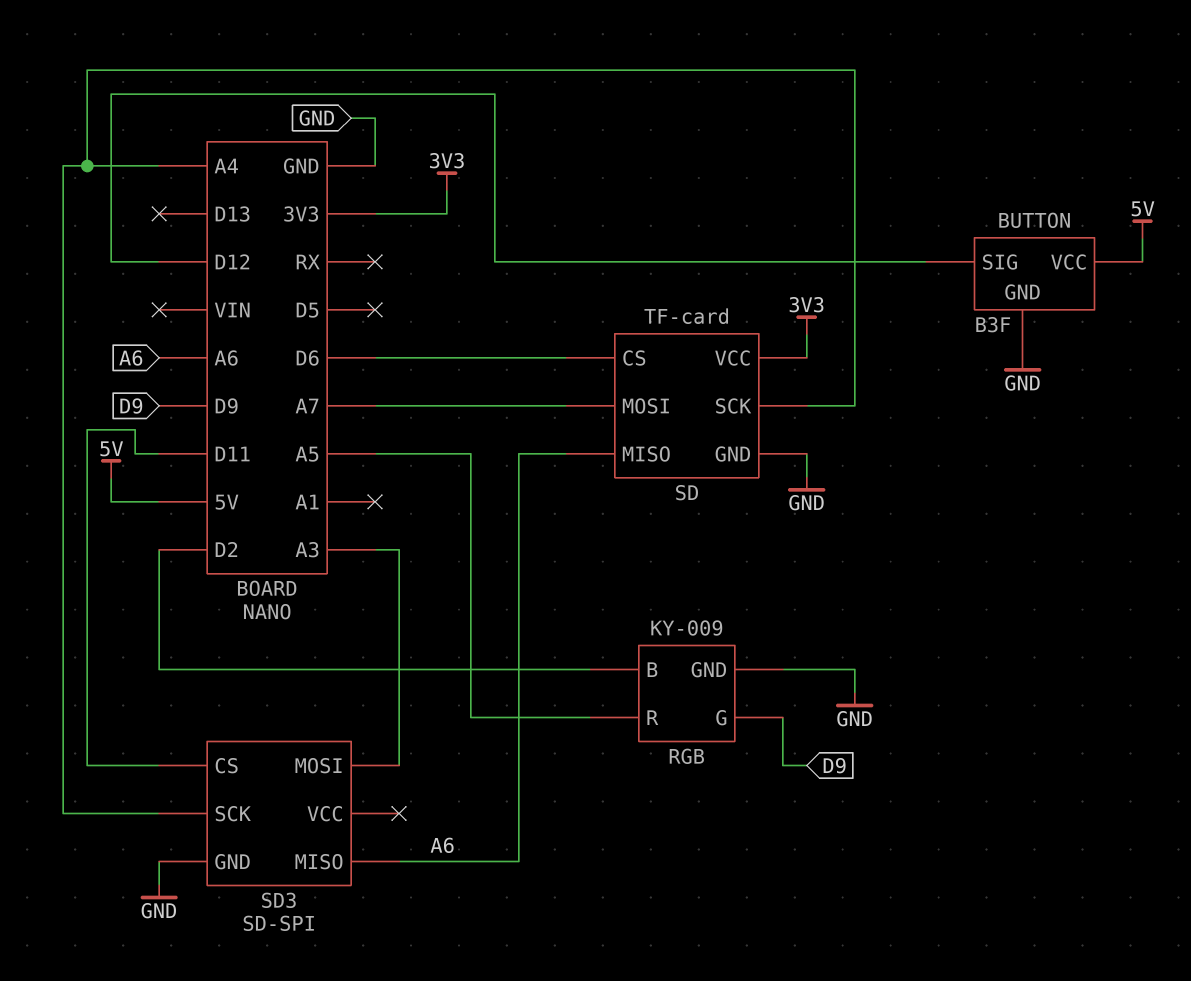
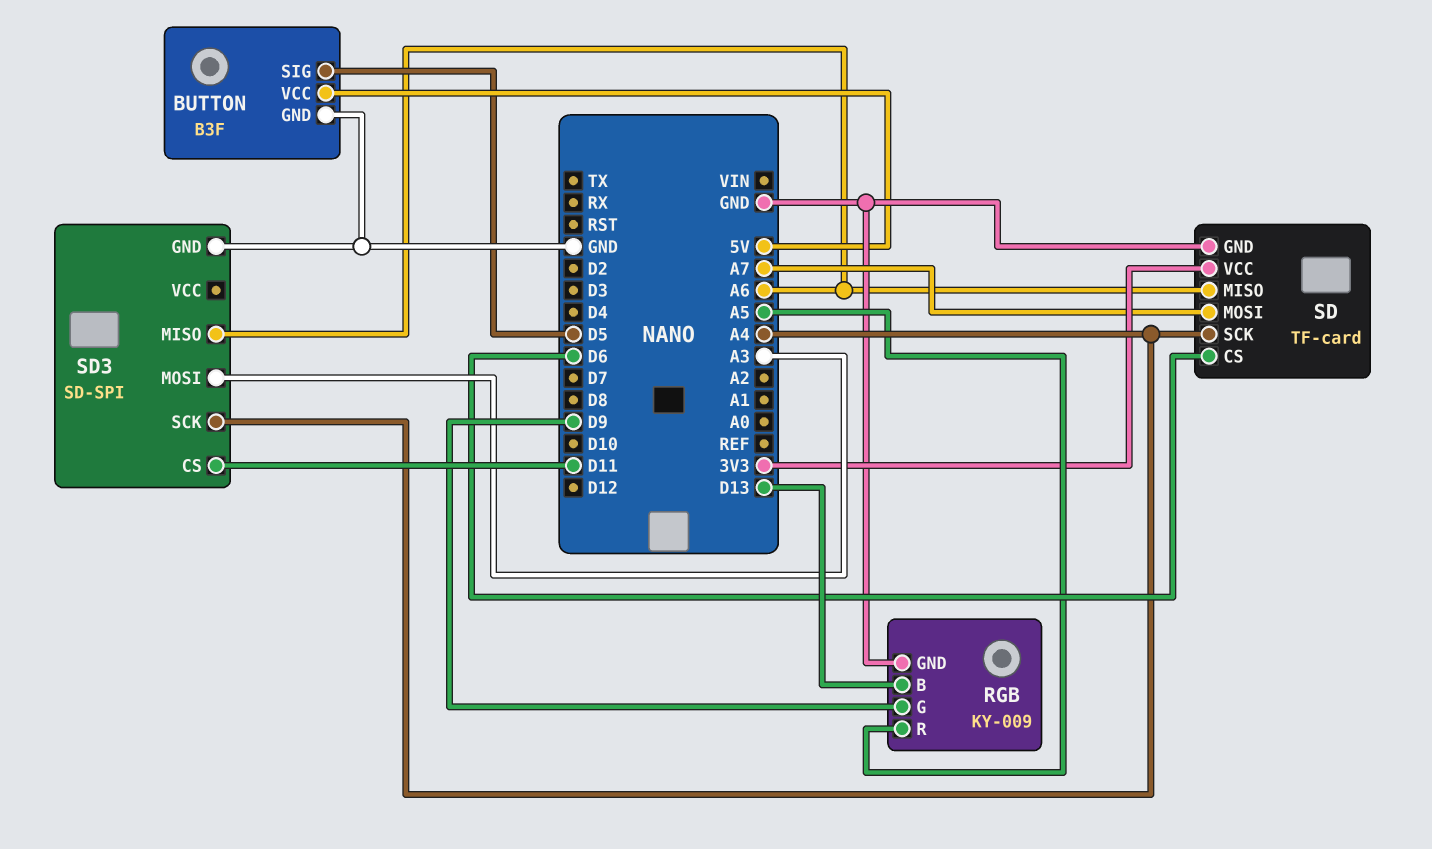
BUTTON pin SIG: D12 -> D5
RGB pin B: D2 -> D13

